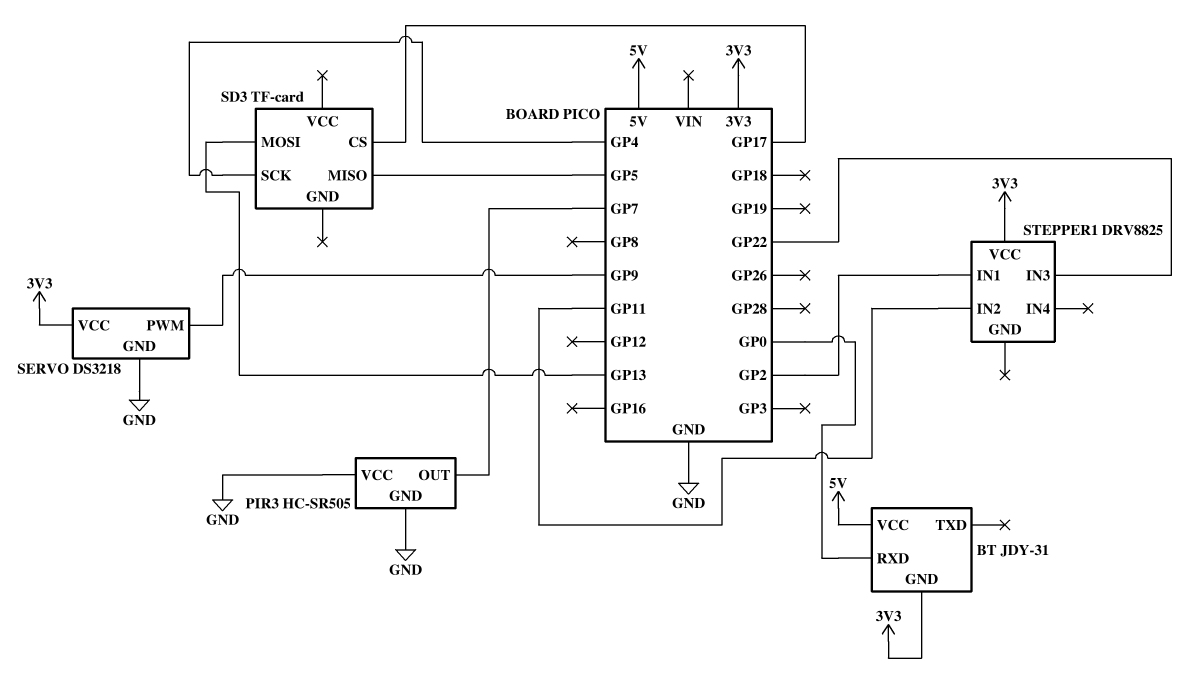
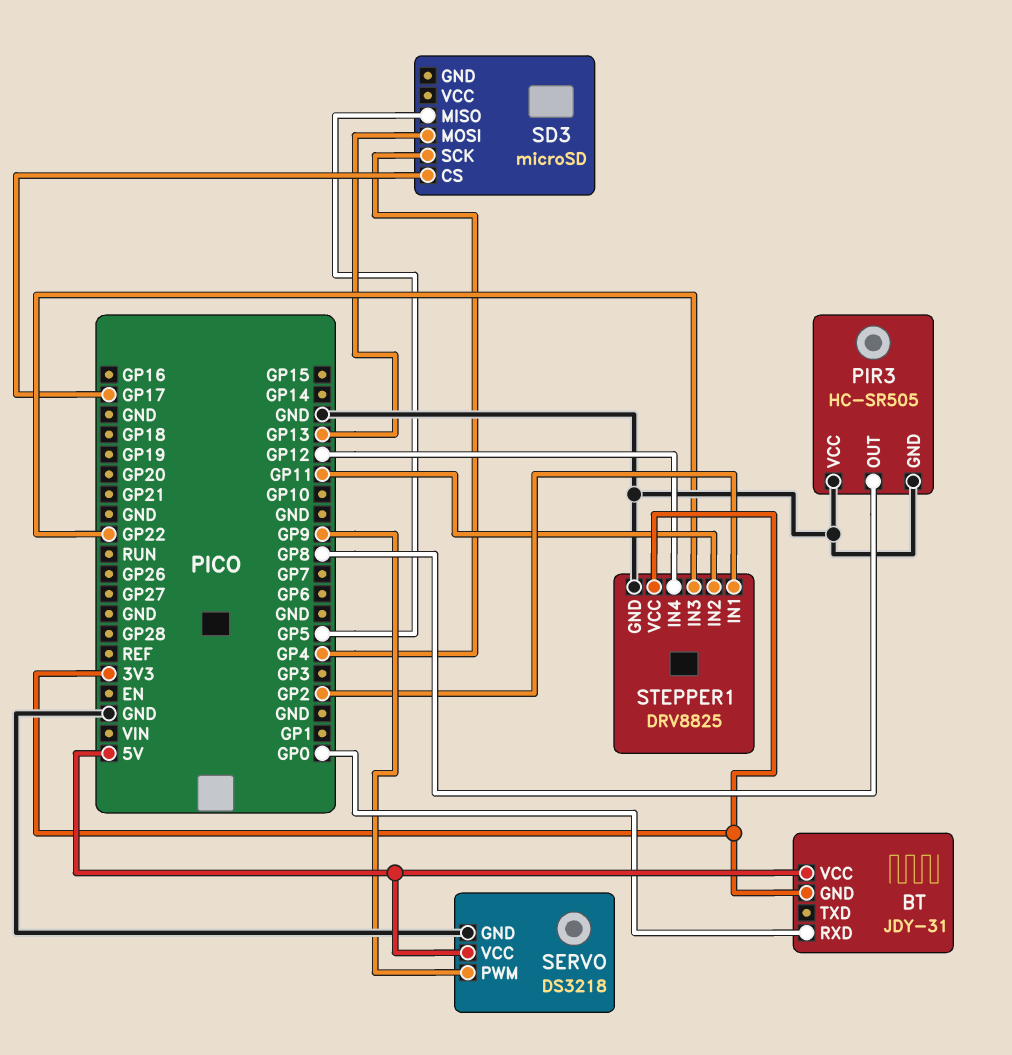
PIR3 pin OUT: GP7 -> GP8
SD3: TF-card -> microSD
SERVO pin VCC: 3V3 -> 5V
STEPPER1 pin GND: none -> GND
STEPPER1 pin IN4: none -> GP12

